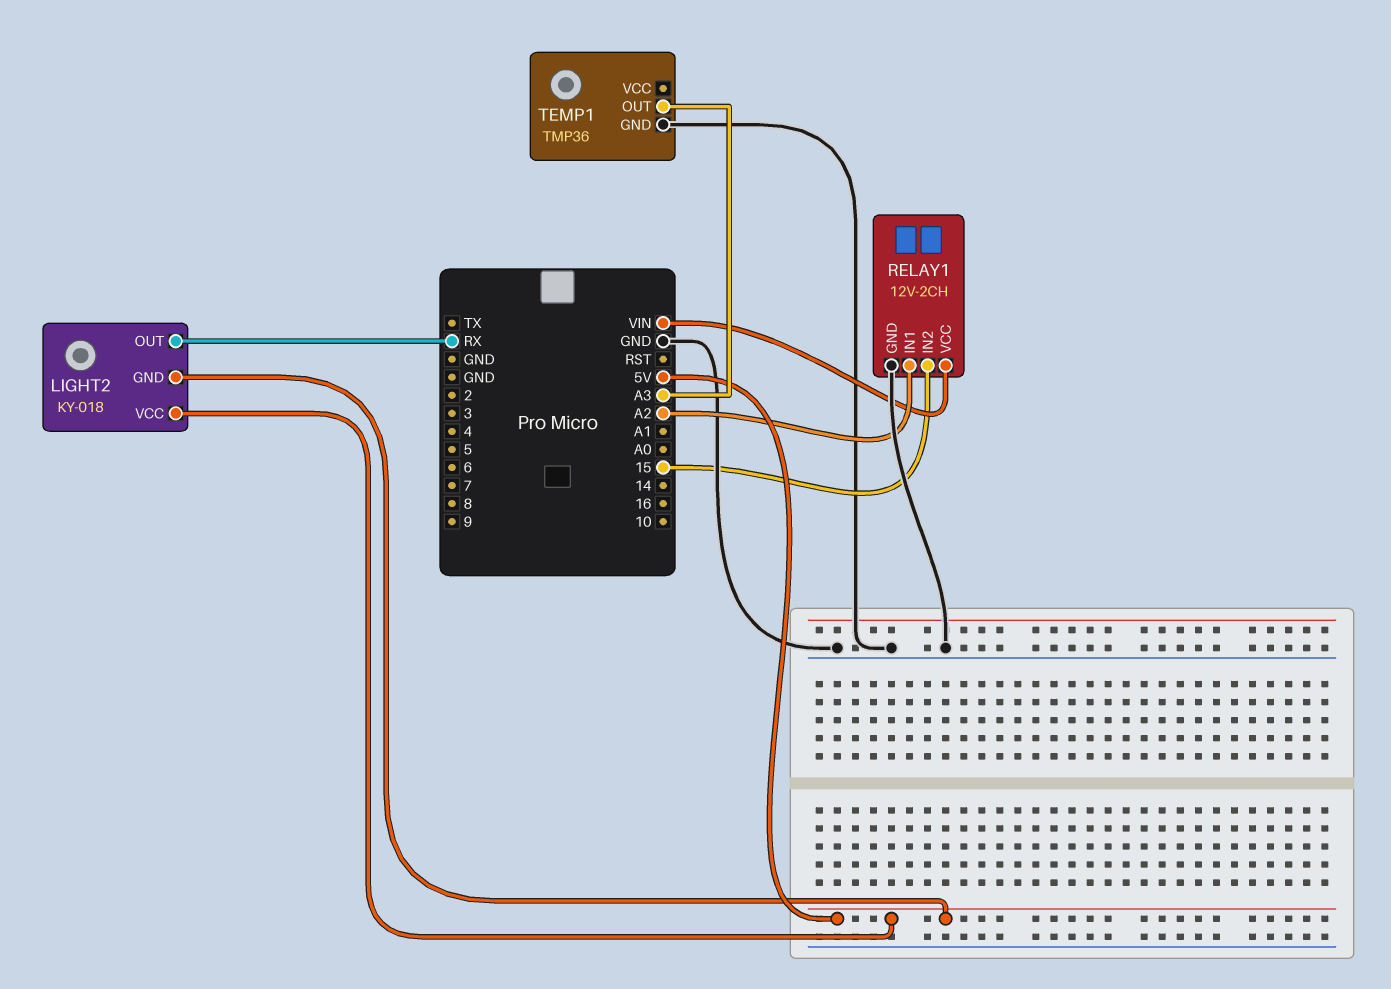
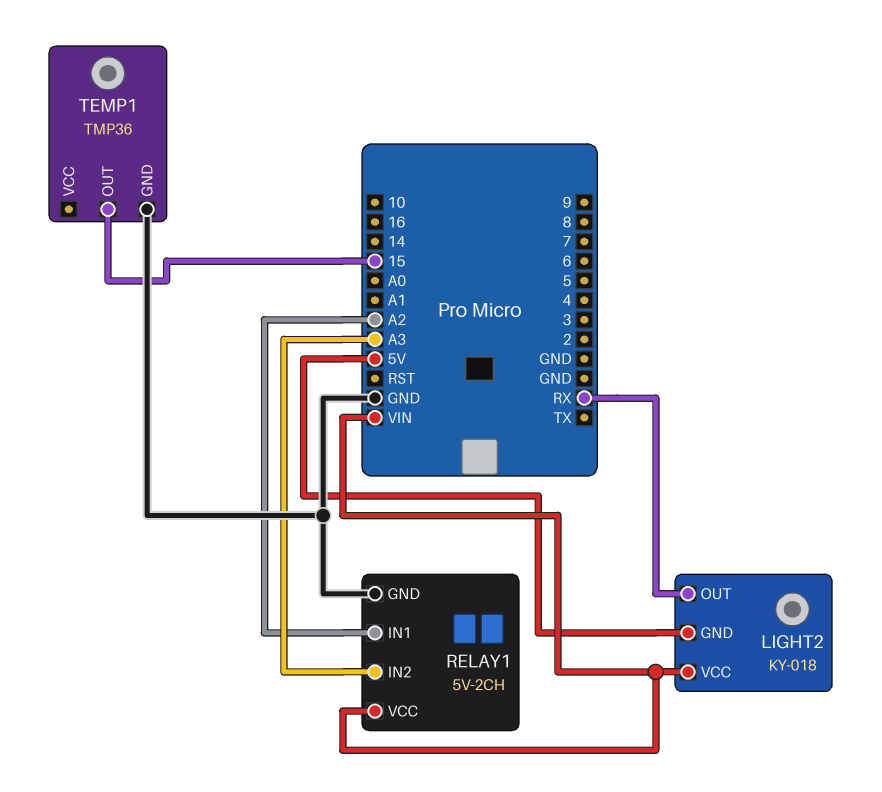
LIGHT2 pin VCC: 5V -> VIN
RELAY1: 12V-2CH -> 5V-2CH
RELAY1 pin IN2: 15 -> A3
TEMP1 pin OUT: A3 -> 15

